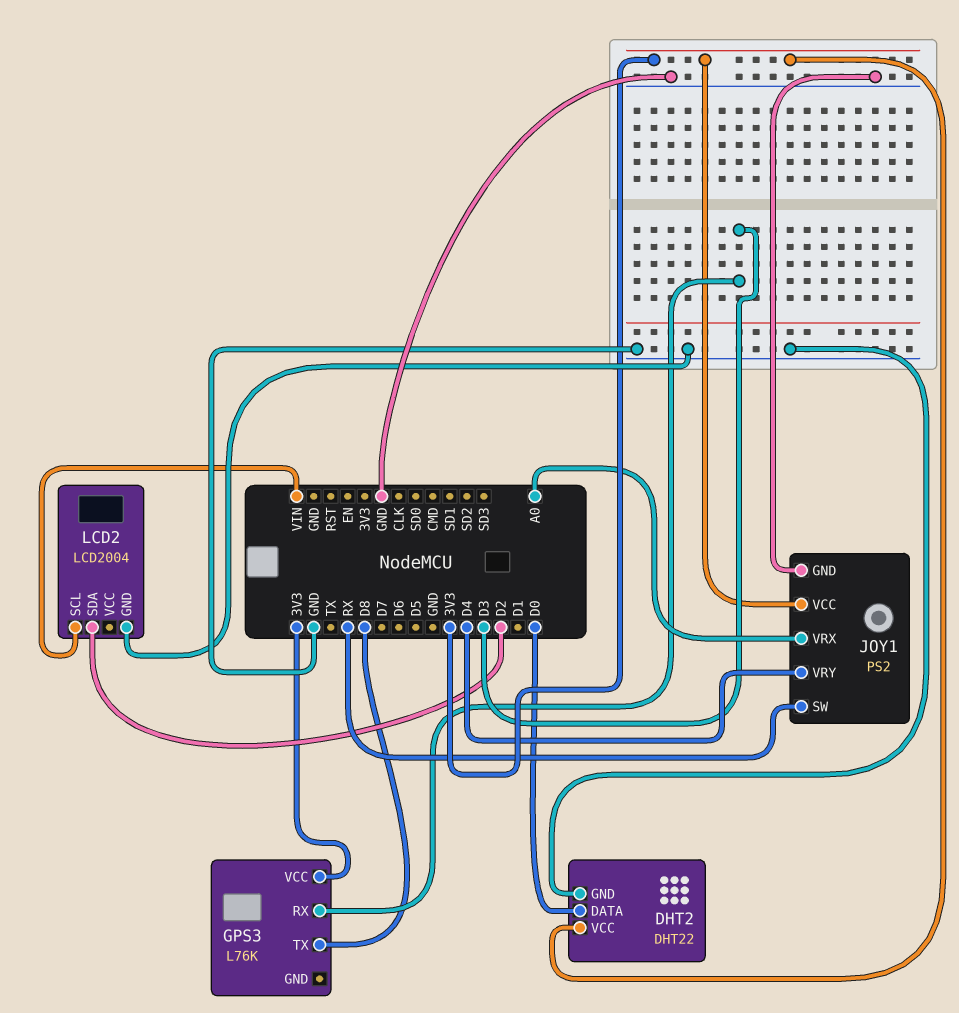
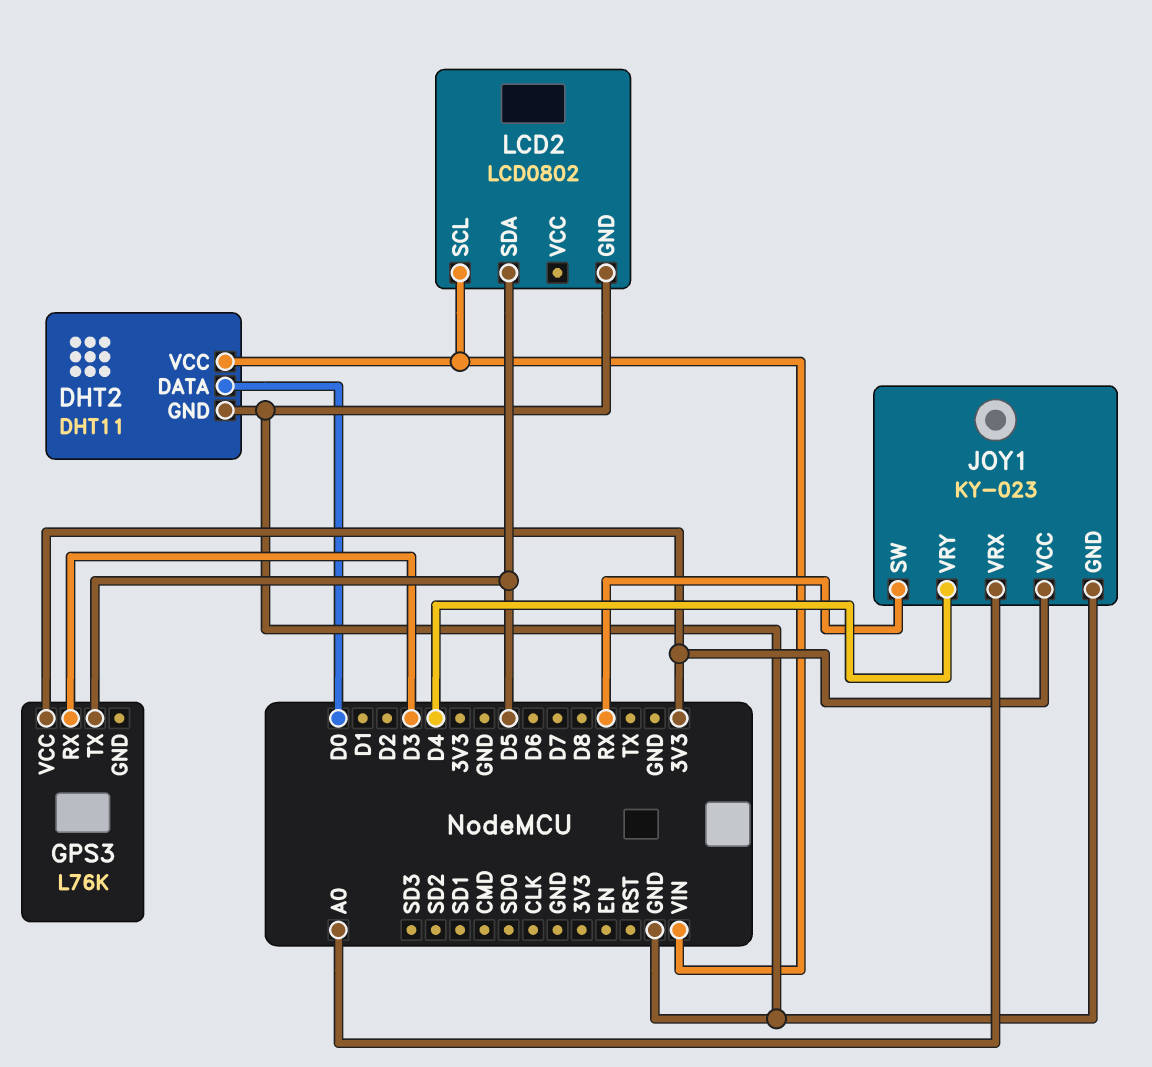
DHT2: DHT22 -> DHT11
DHT2 pin VCC: 3V3 -> VIN
GPS3 pin TX: D8 -> D5
JOY1: PS2 -> KY-023
LCD2: LCD2004 -> LCD0802
LCD2 pin SDA: D2 -> D5

